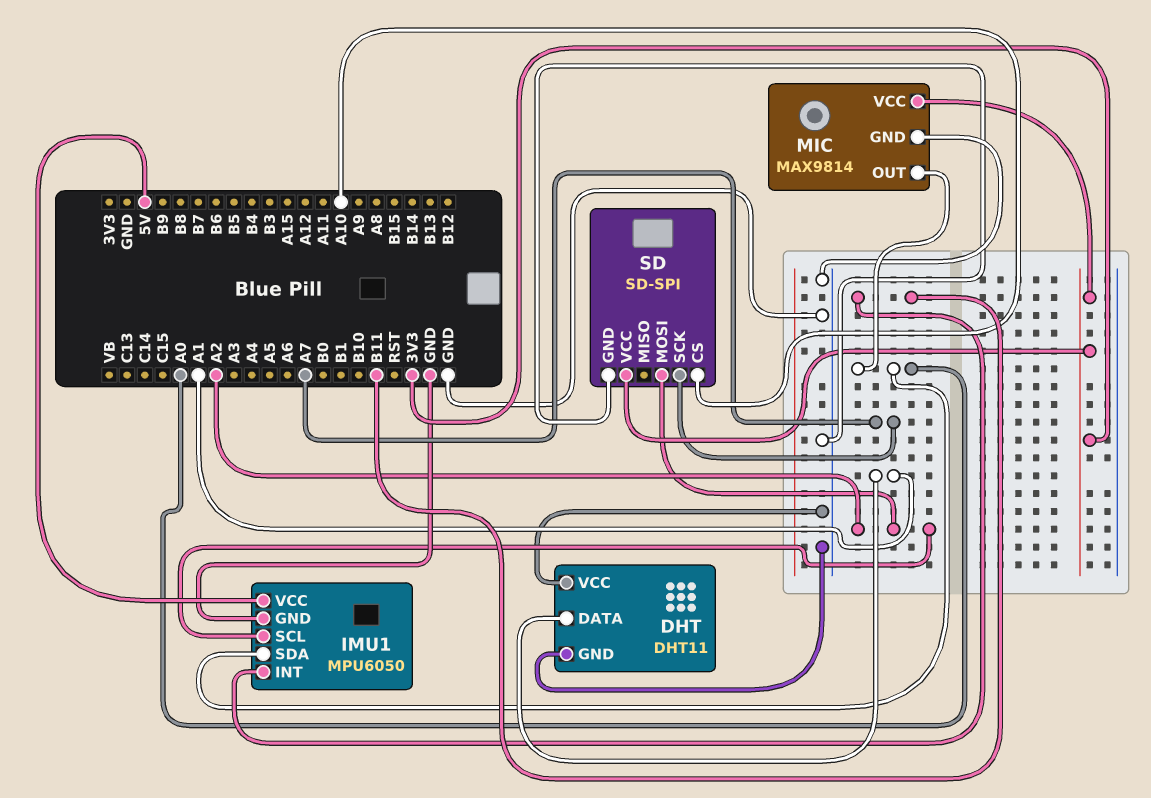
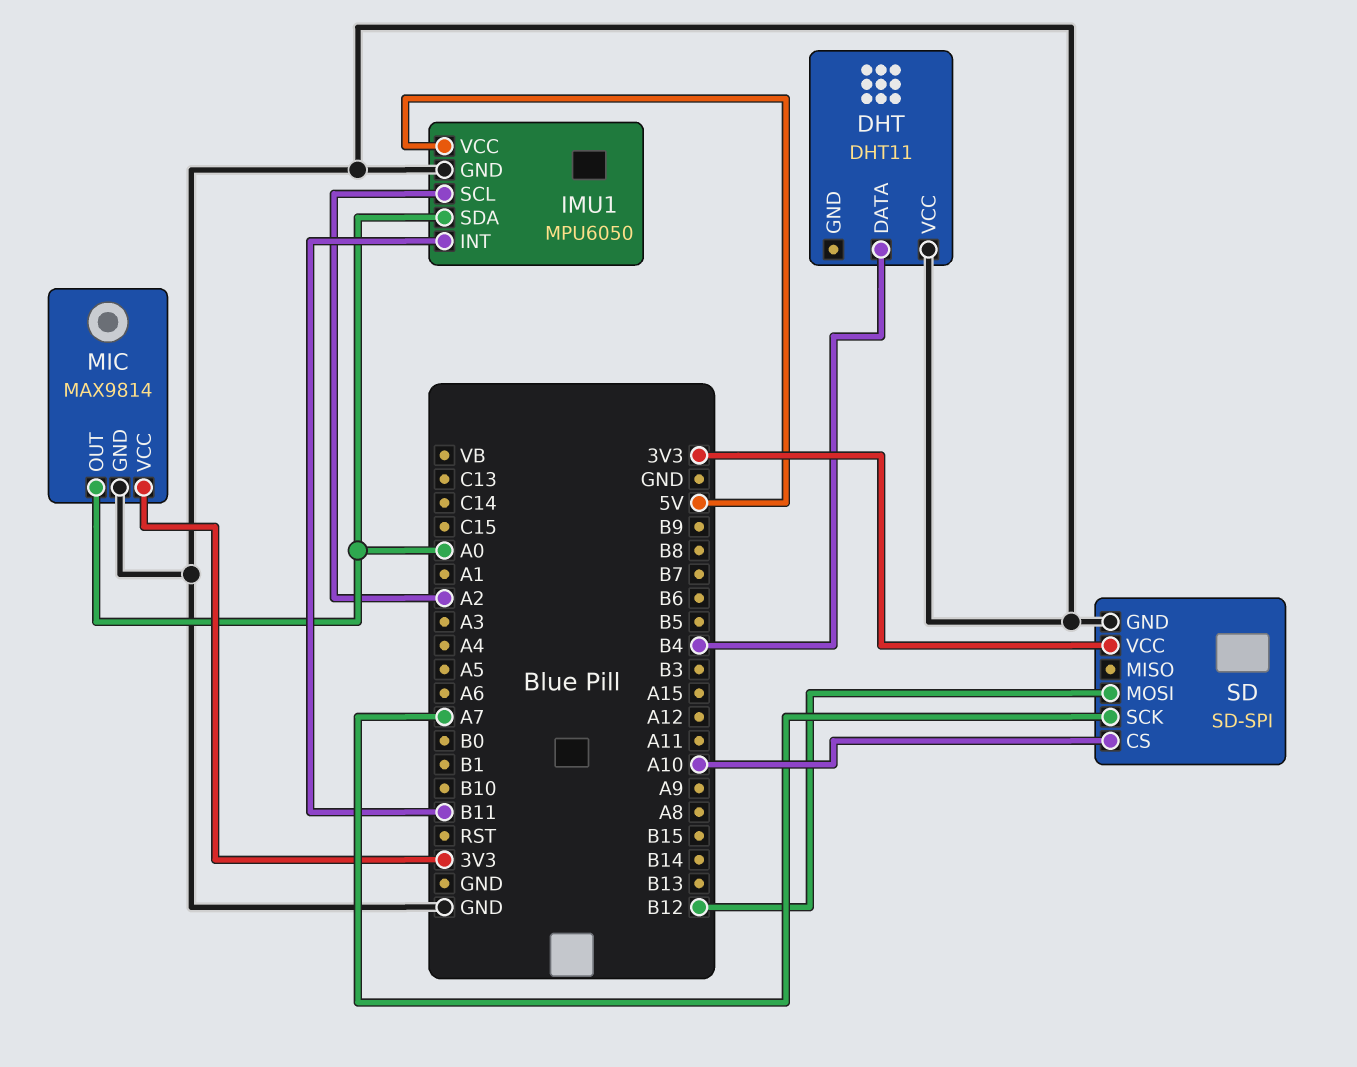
DHT pin DATA: A1 -> B4
DHT pin GND: GND -> none
SD pin MOSI: A2 -> B12

